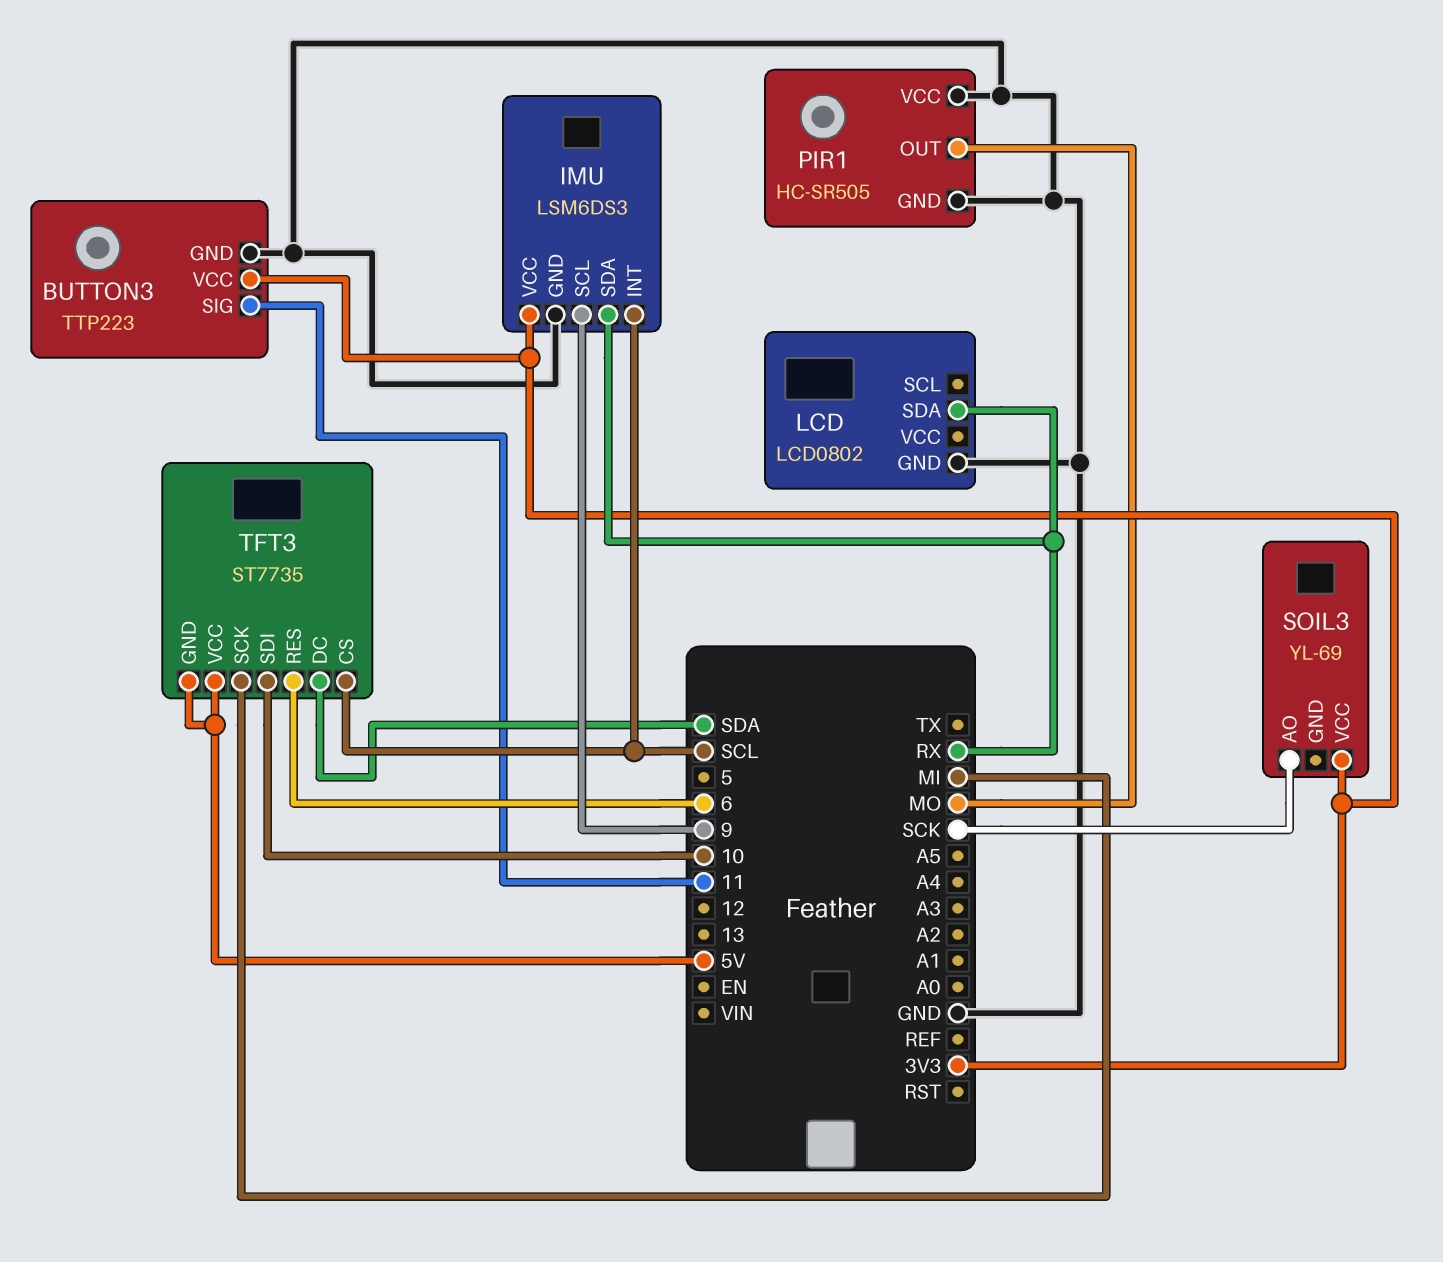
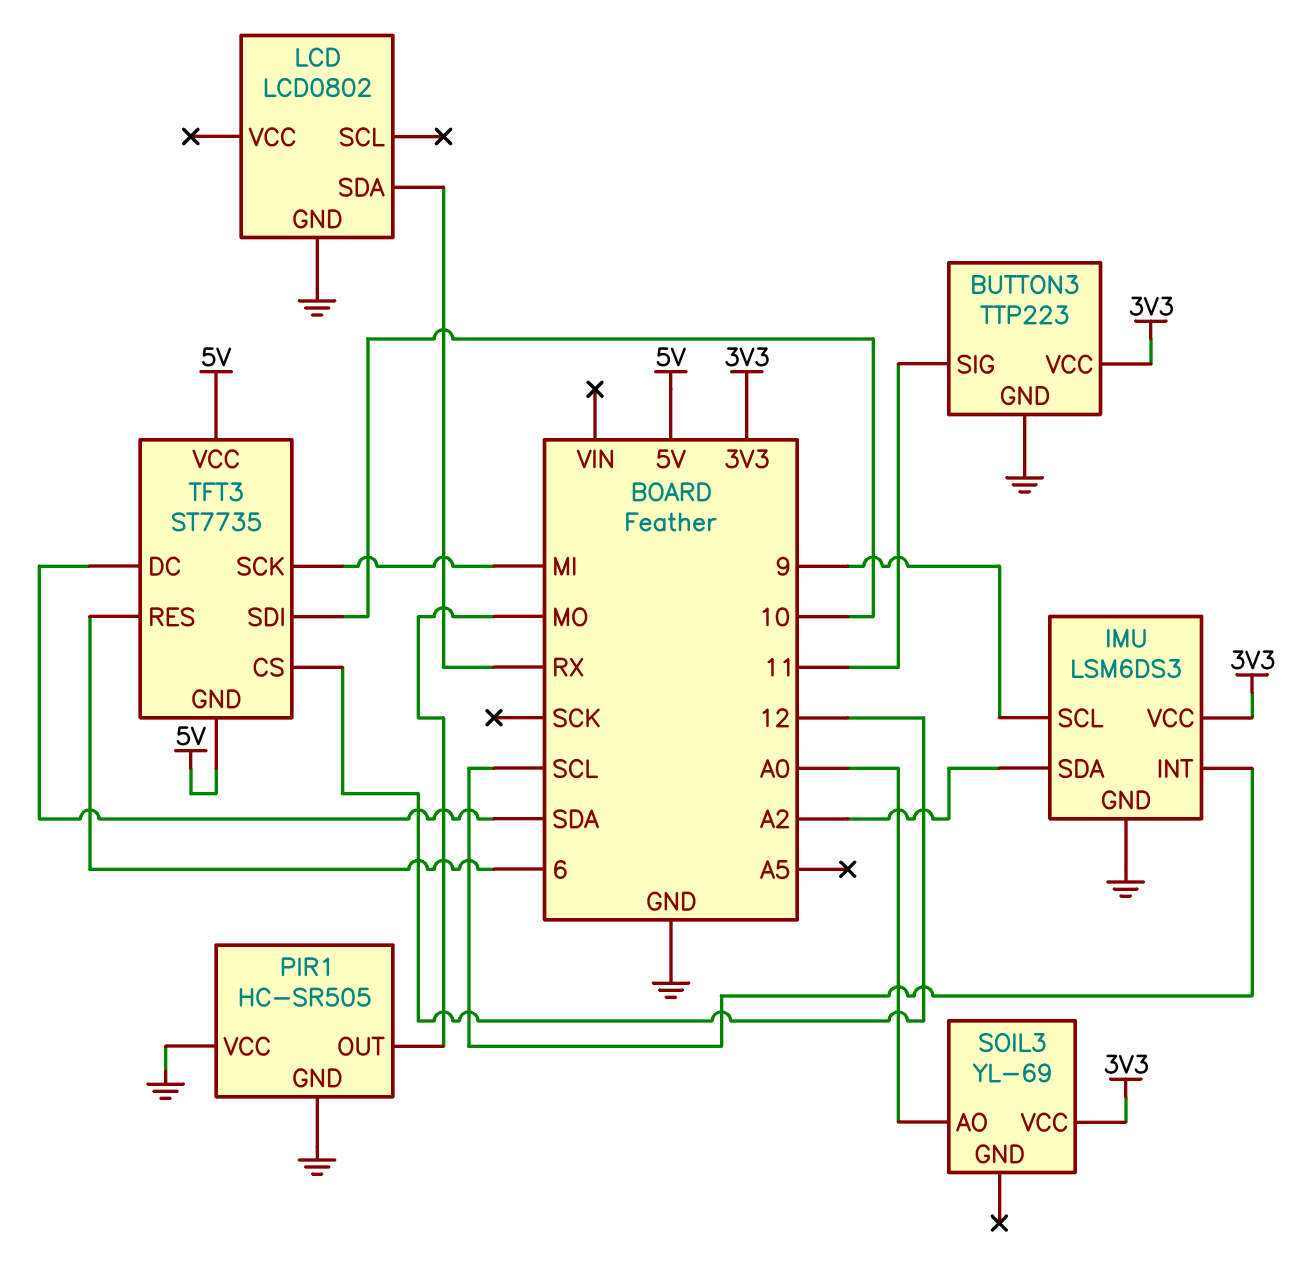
IMU pin SDA: RX -> A2
SOIL3 pin AO: SCK -> A0
TFT3 pin CS: SCL -> 12

